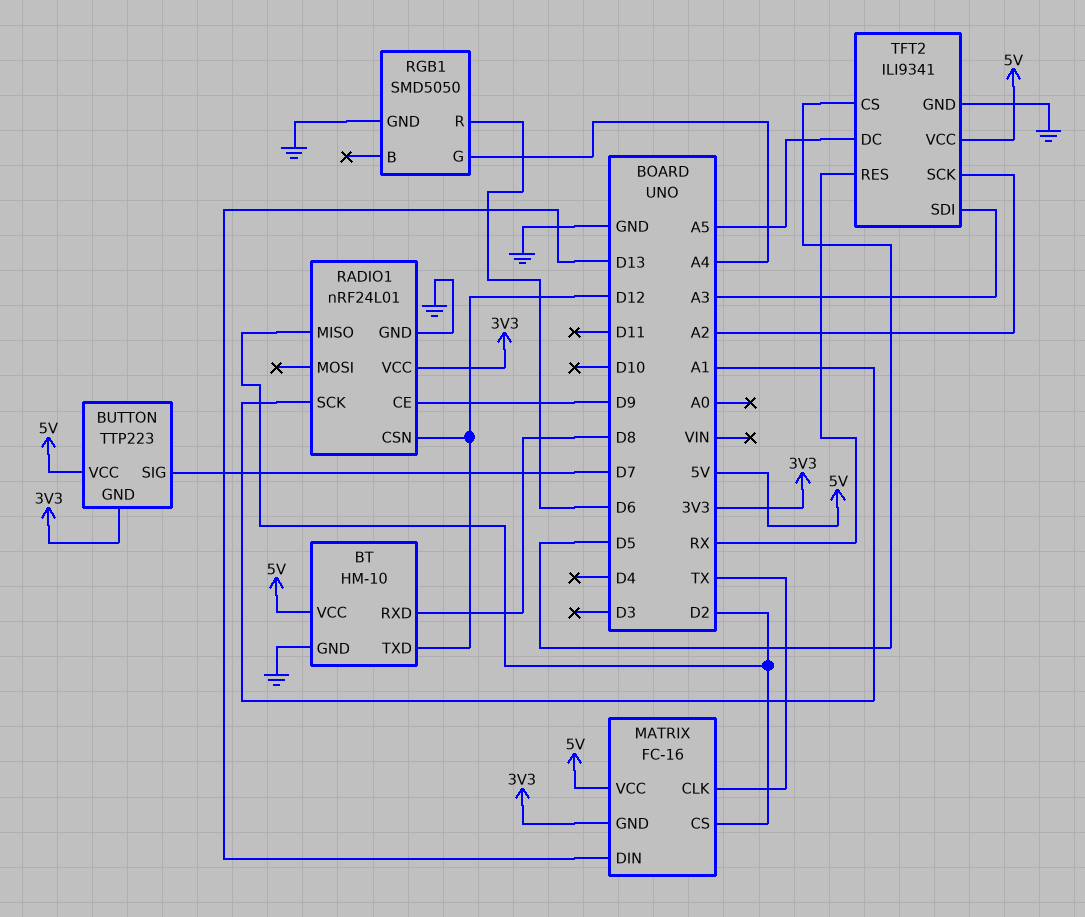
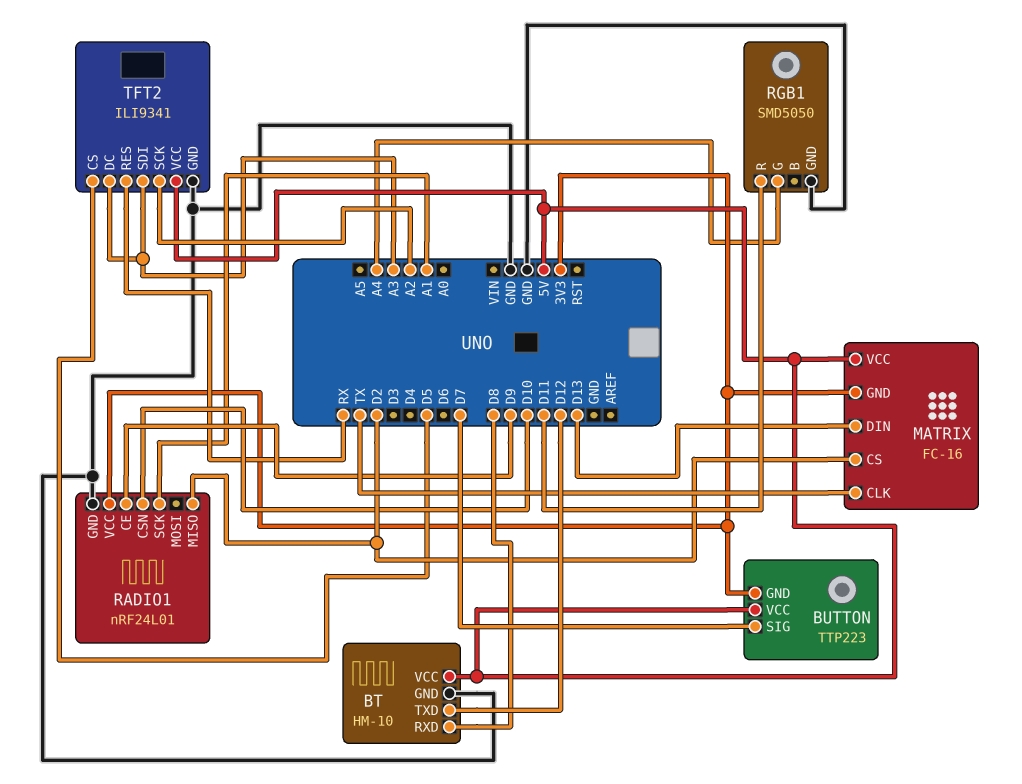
RADIO1 pin CSN: D12 -> D10
RGB1 pin R: D6 -> D11
TFT2 pin DC: A5 -> A3

